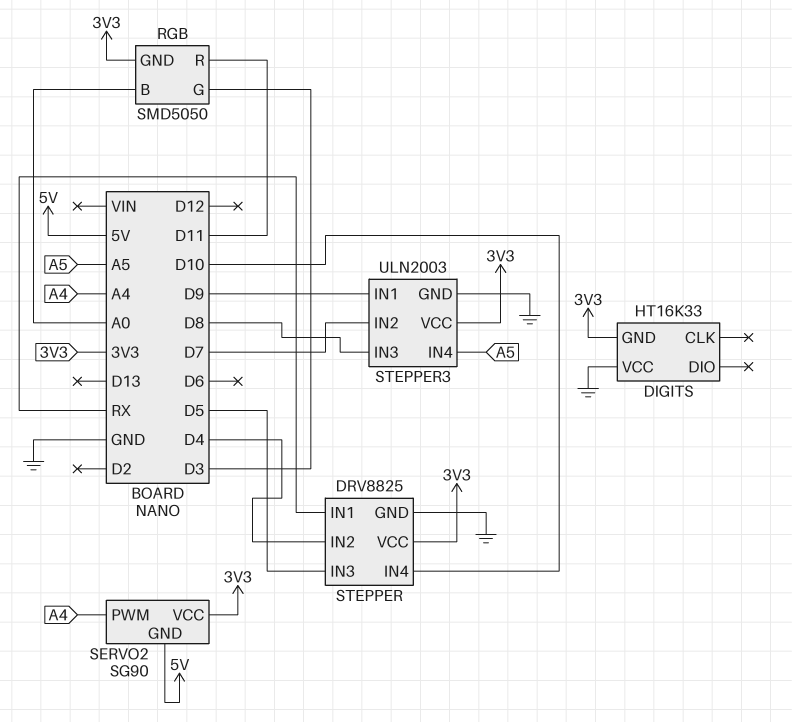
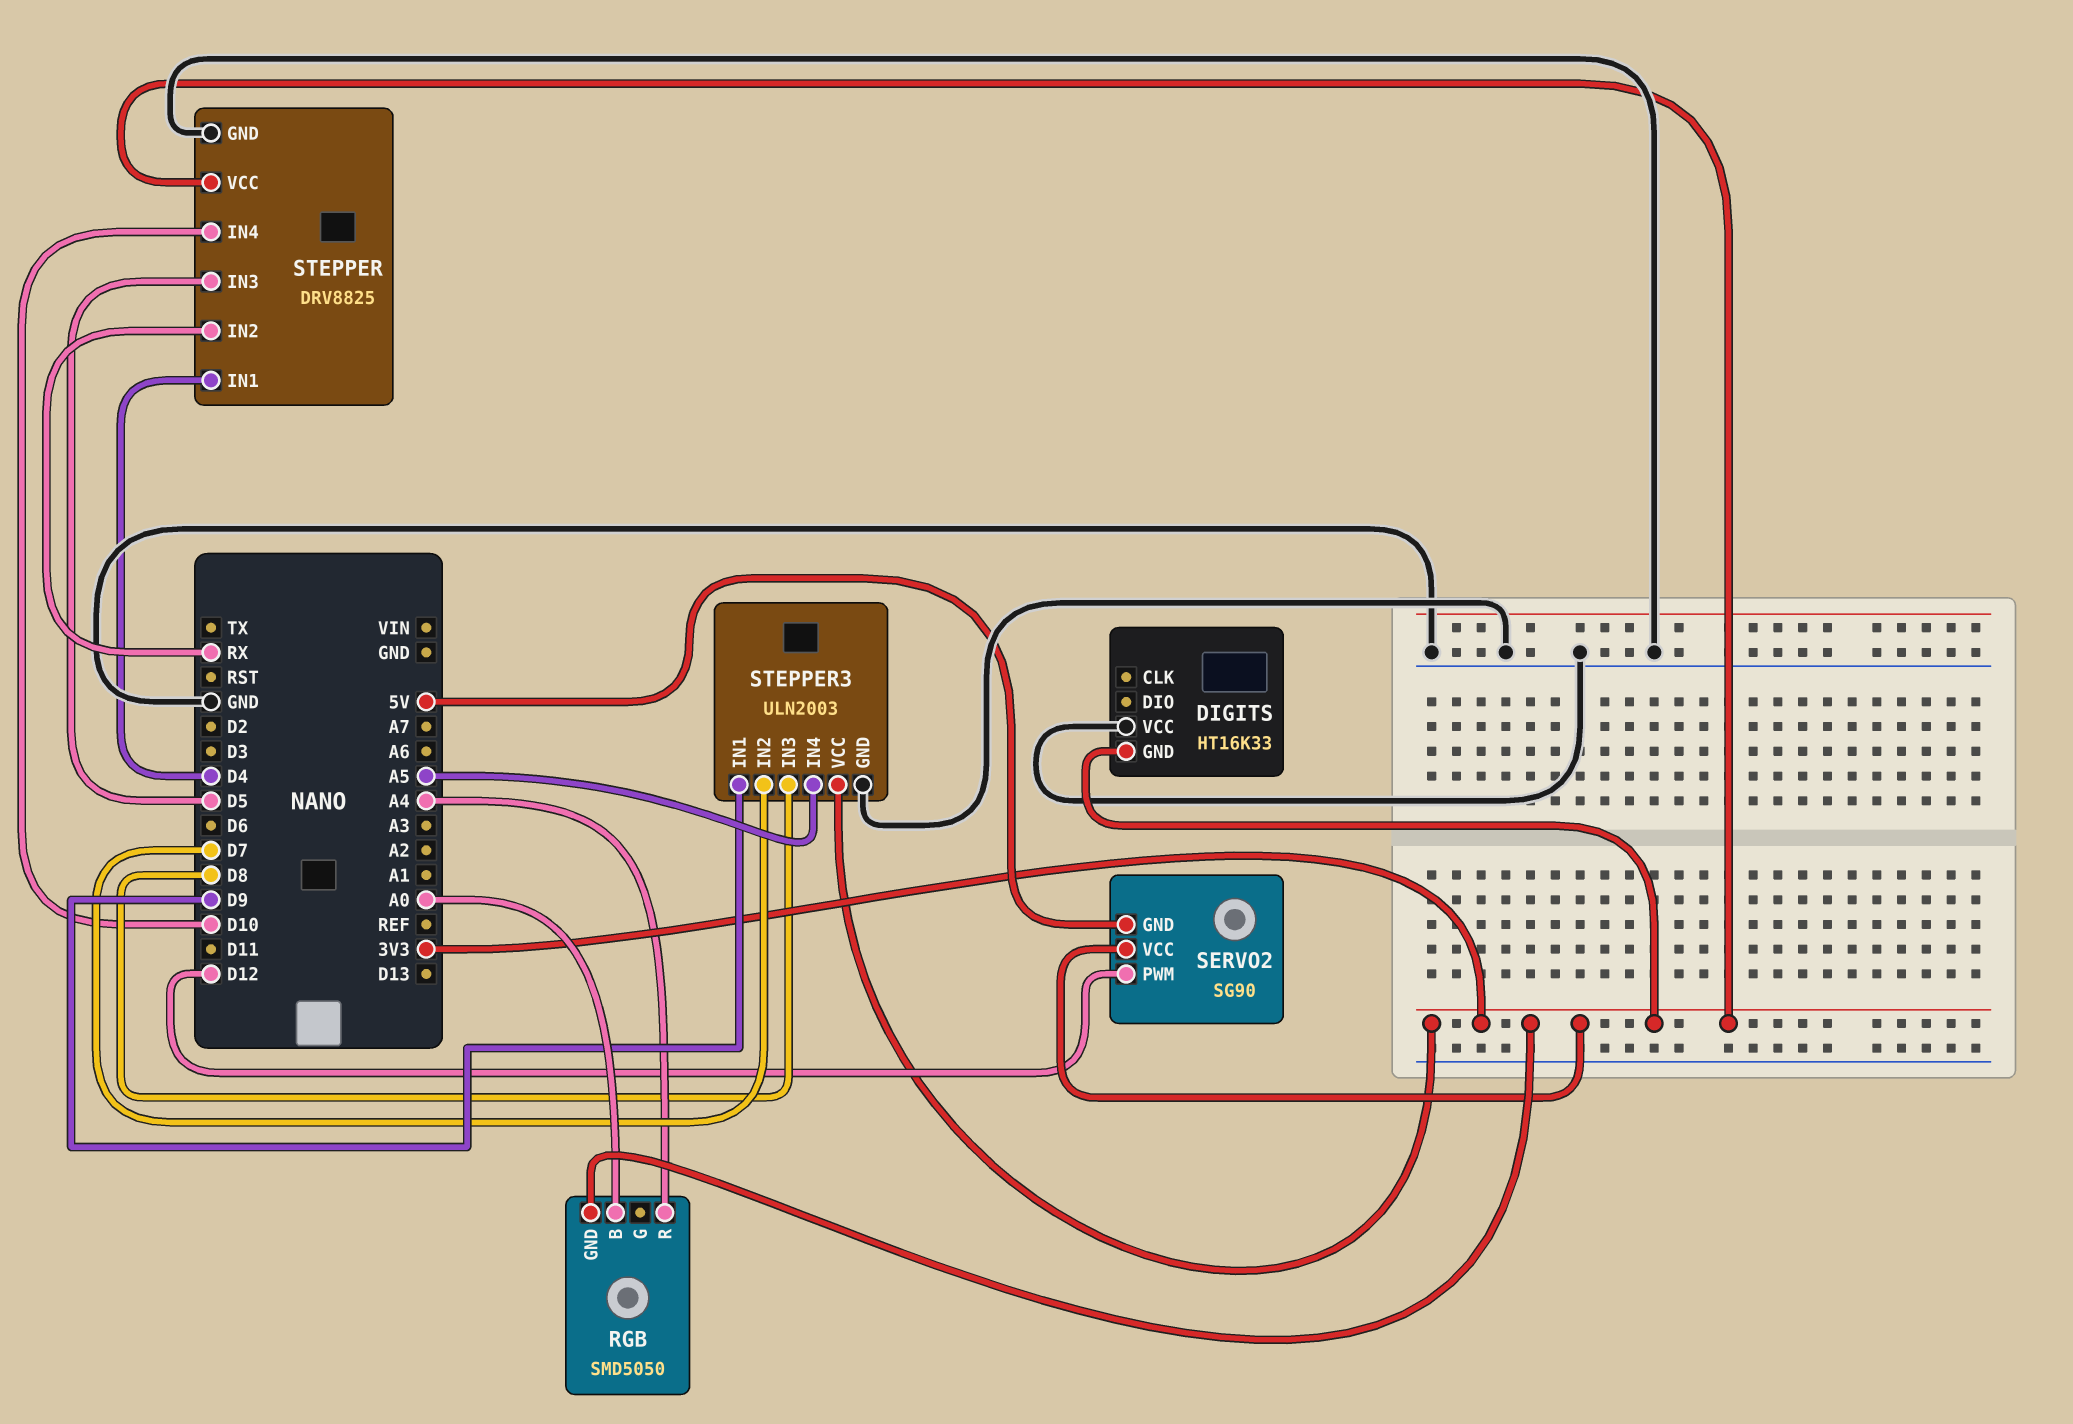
RGB pin G: D3 -> none
RGB pin R: D11 -> A4
SERVO2 pin PWM: A4 -> D12
STEPPER pin IN1: RX -> D4
STEPPER pin IN2: D4 -> RX

